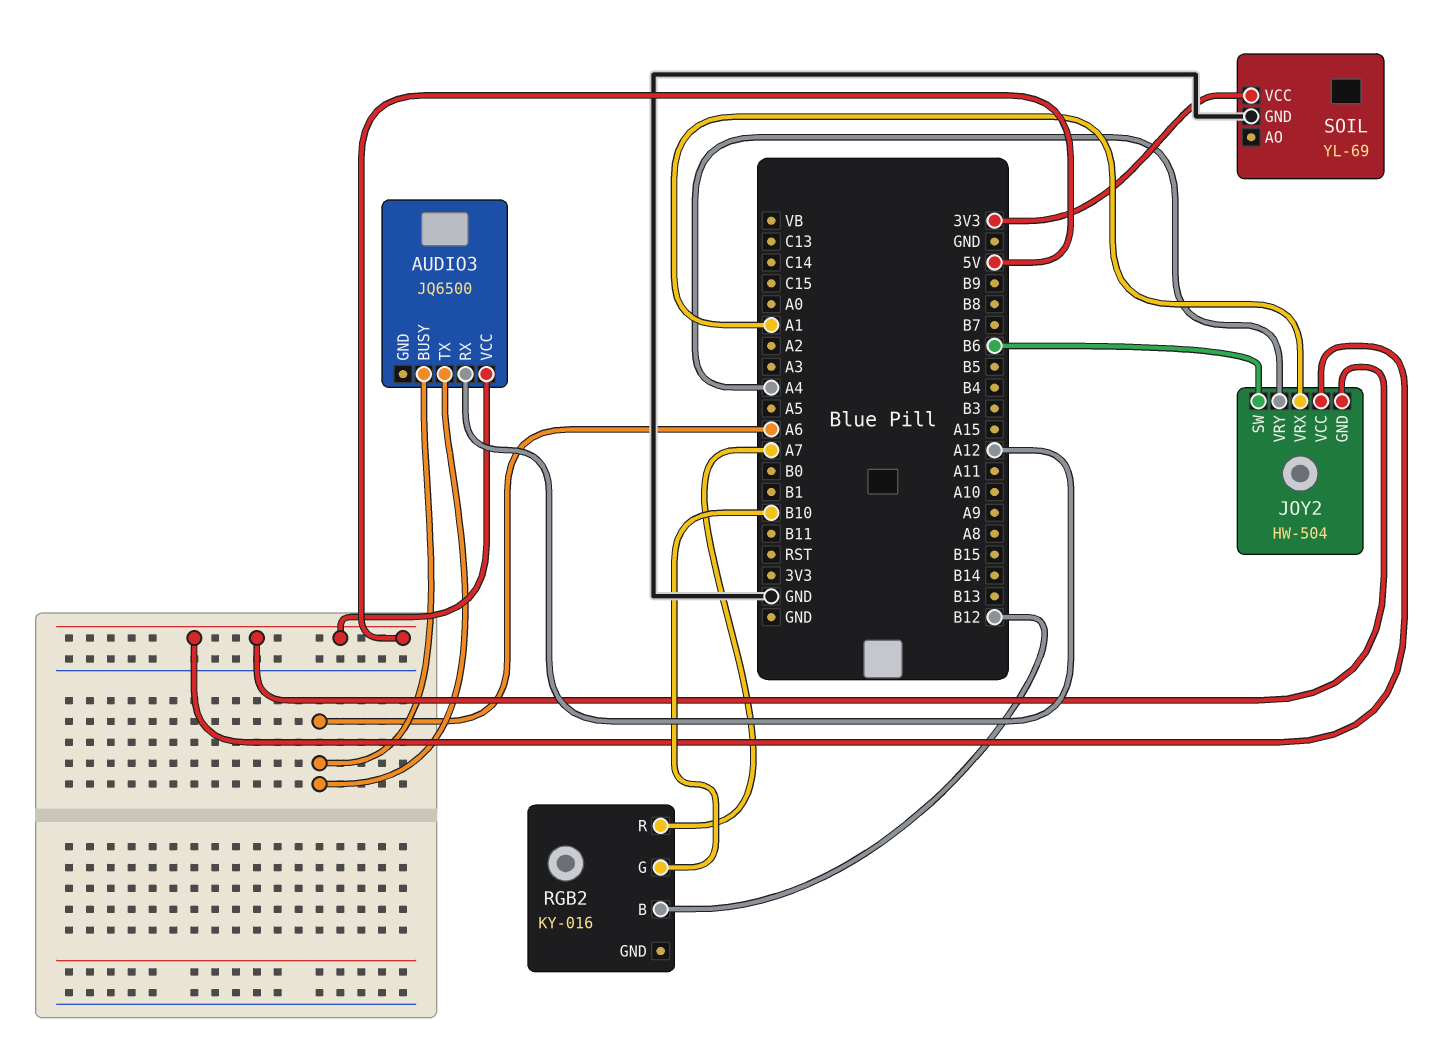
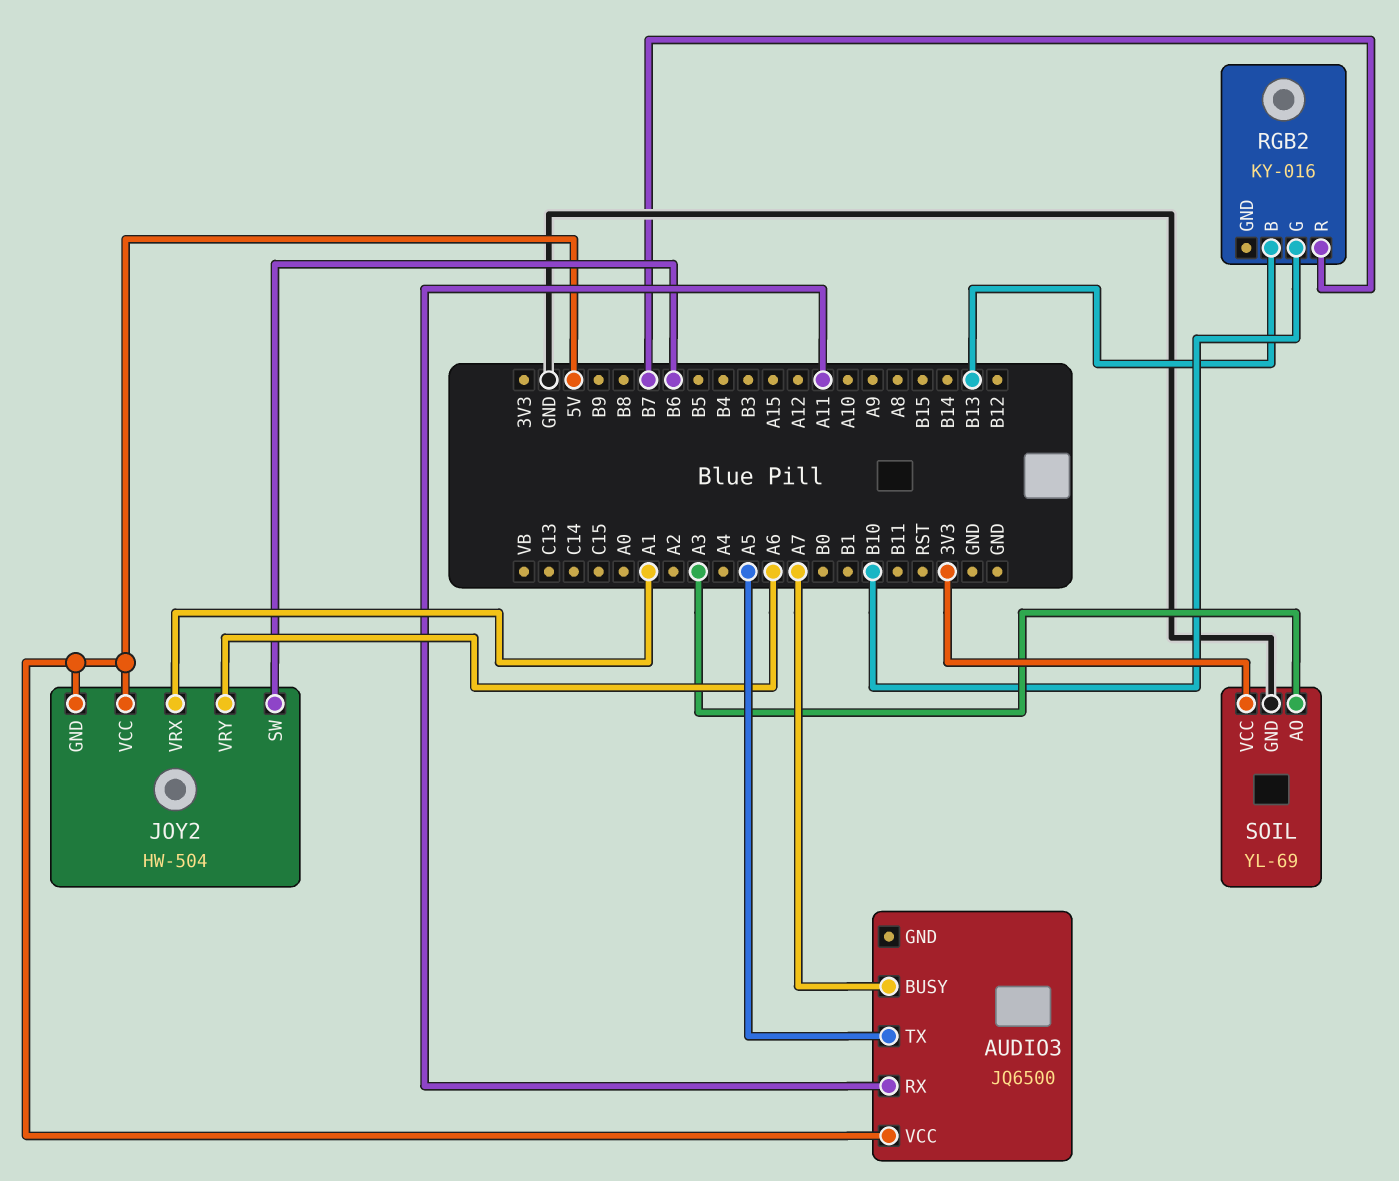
AUDIO3 pin BUSY: A6 -> A7
AUDIO3 pin RX: A12 -> A11
AUDIO3 pin TX: A6 -> A5
JOY2 pin VRY: A4 -> A6
RGB2 pin B: B12 -> B13
RGB2 pin R: A7 -> B7
SOIL pin AO: none -> A3

